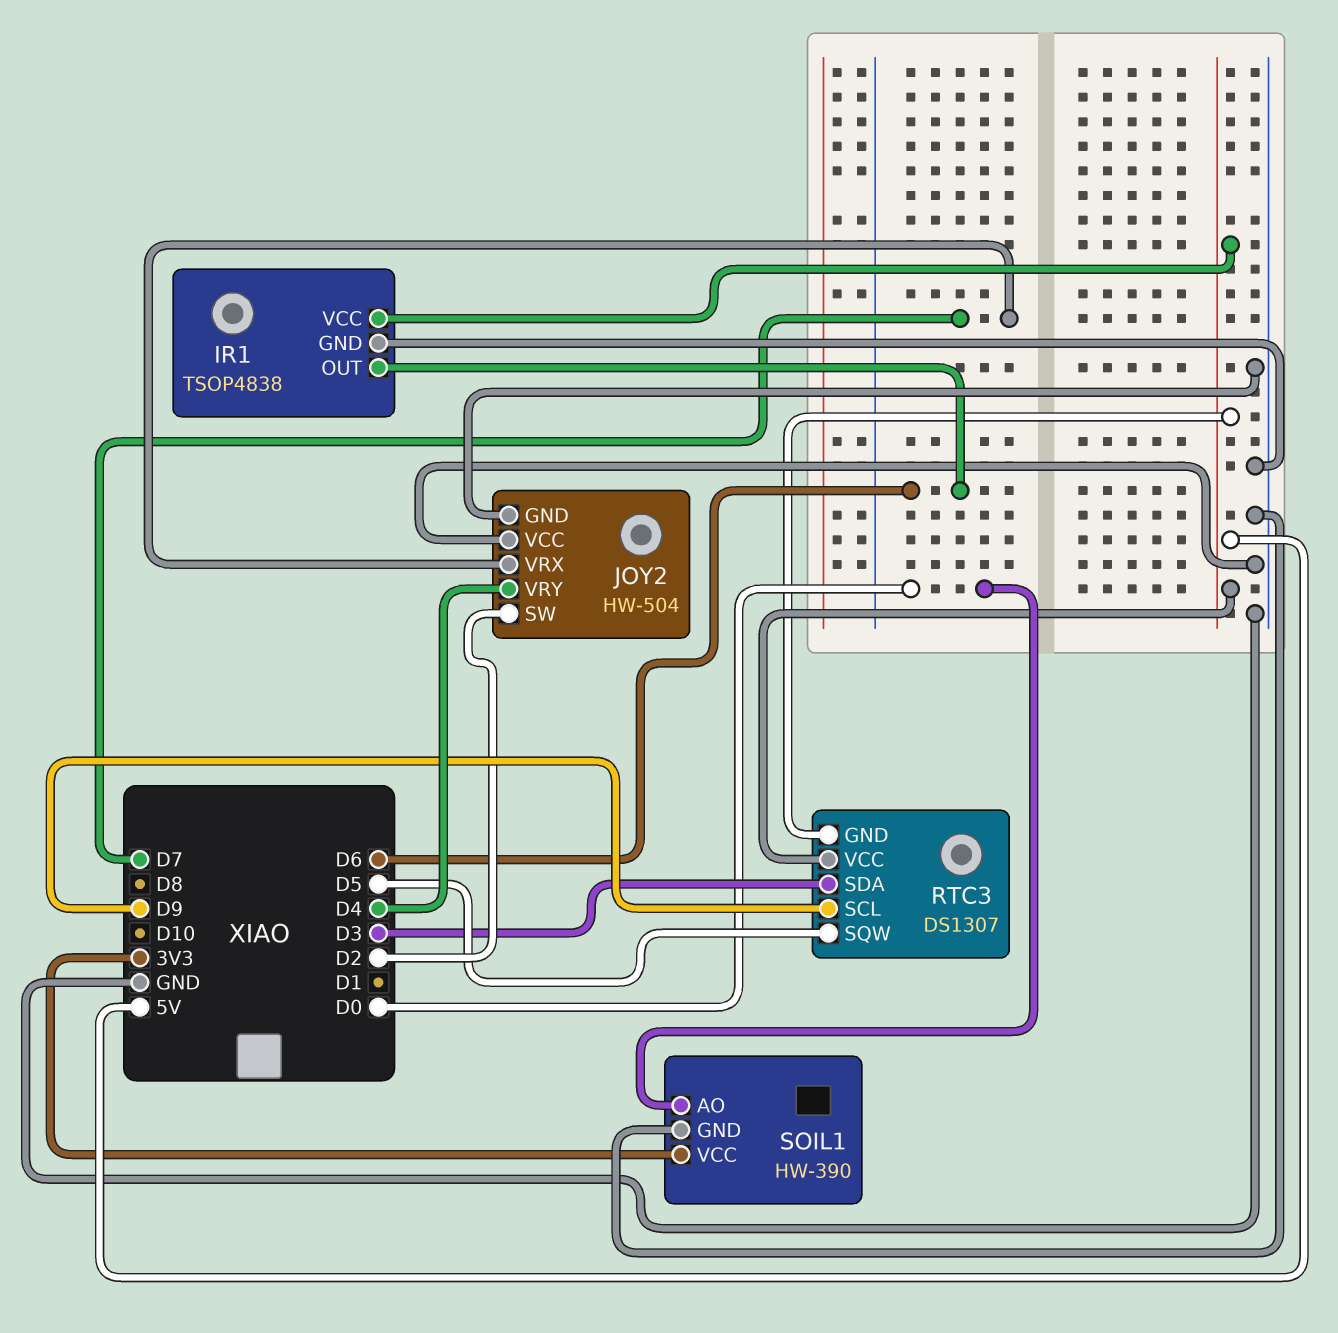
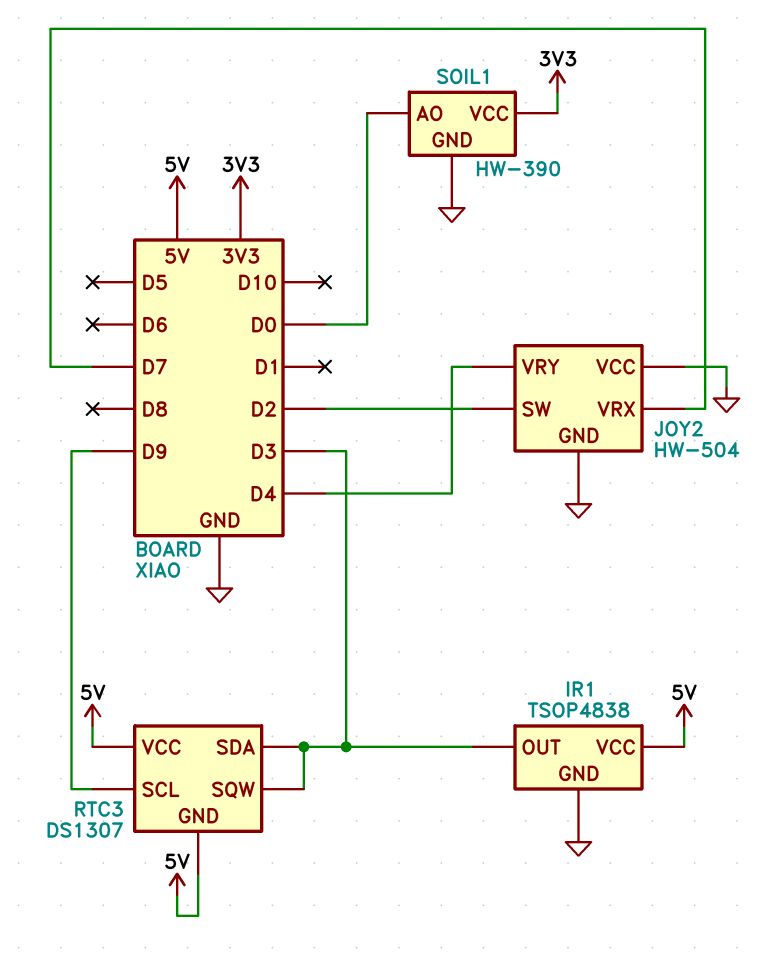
IR1 pin OUT: D6 -> D3
RTC3 pin SQW: D5 -> D3

